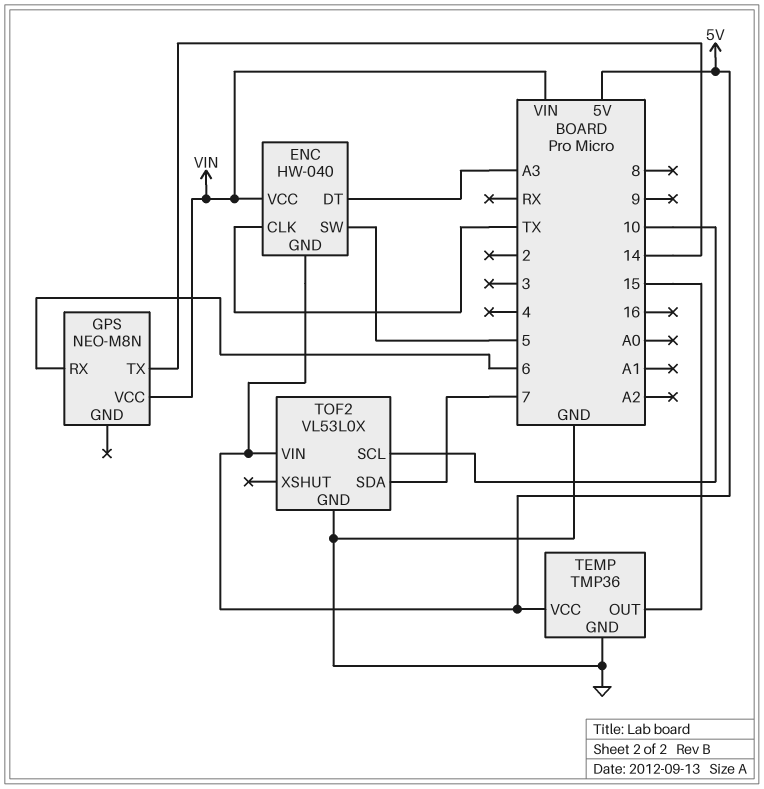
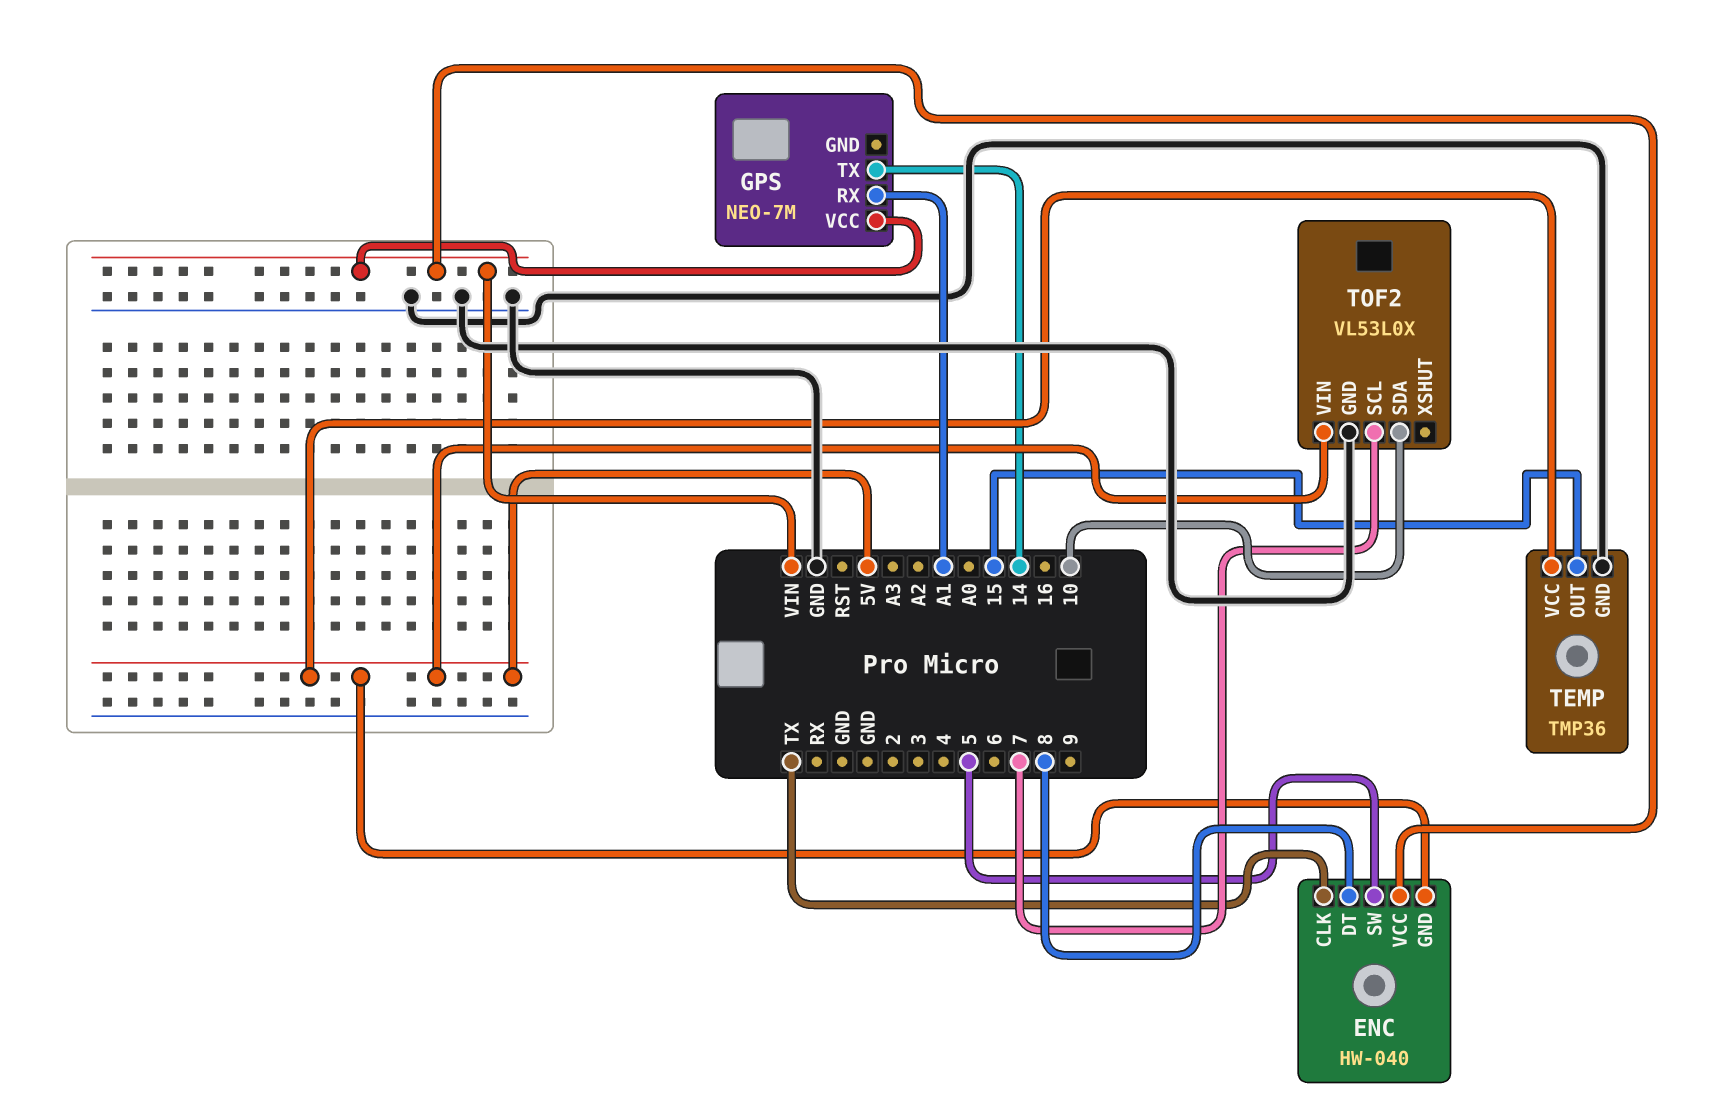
ENC pin DT: A3 -> 8
GPS: NEO-M8N -> NEO-7M
GPS pin RX: 6 -> A1
TOF2 pin SCL: 10 -> 7
TOF2 pin SDA: 7 -> 10

